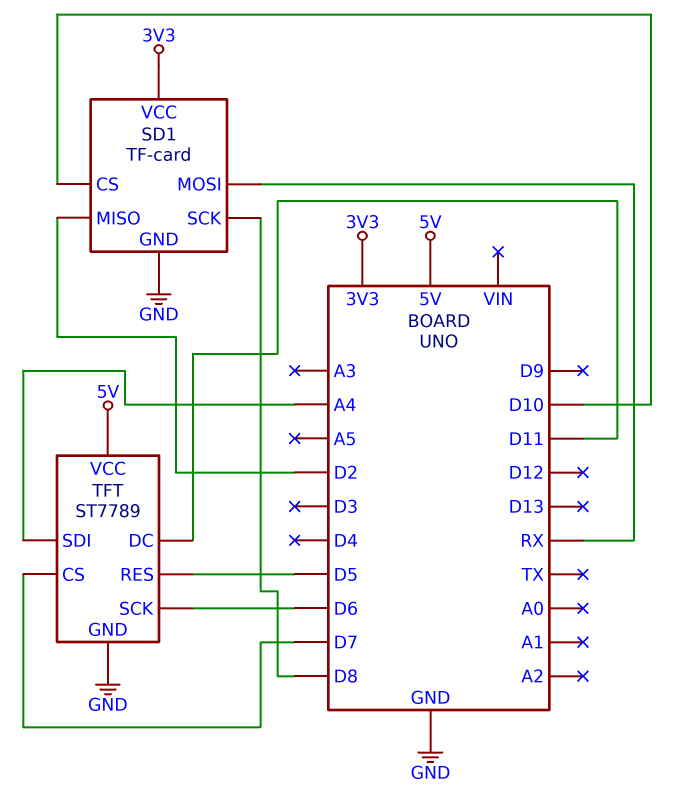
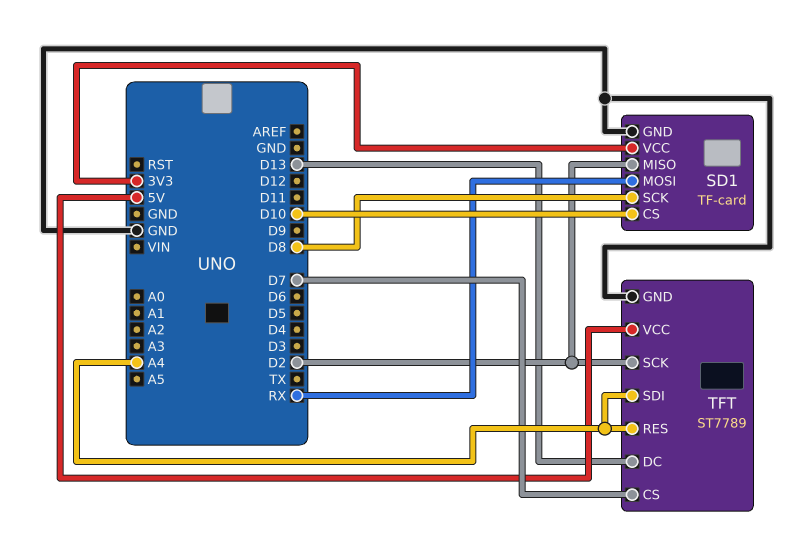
TFT pin DC: D11 -> D13
TFT pin RES: D5 -> A4
TFT pin SCK: D6 -> D2

